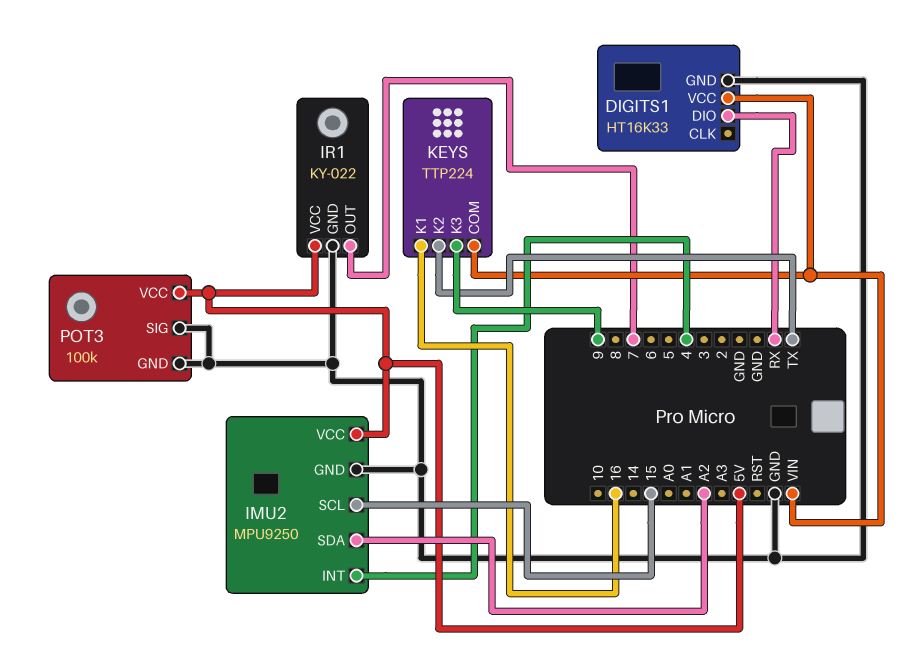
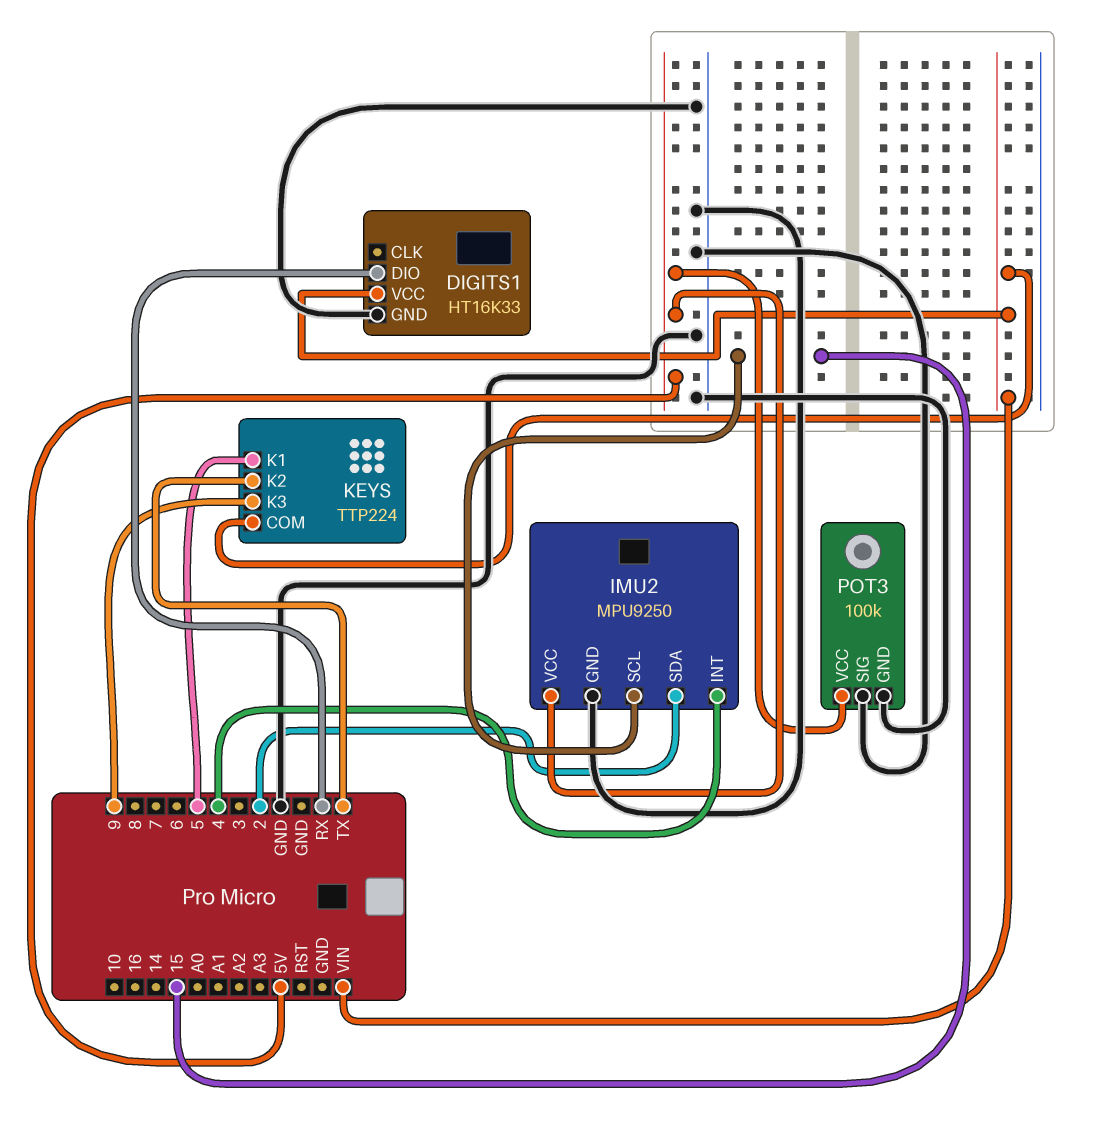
IMU2 pin SDA: A2 -> 2
IR1: KY-022 -> none
IR1 pin GND: GND -> none
IR1 pin OUT: 7 -> none
IR1 pin VCC: 5V -> none
KEYS pin K1: 16 -> 5

